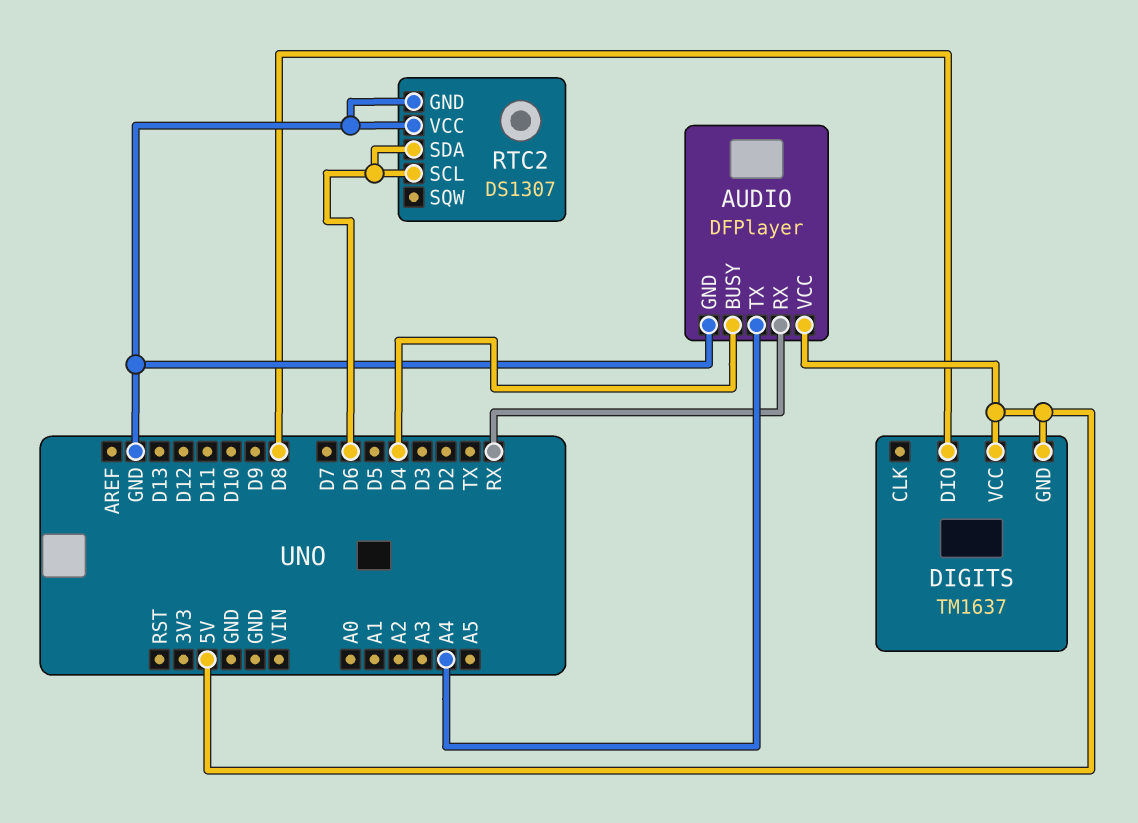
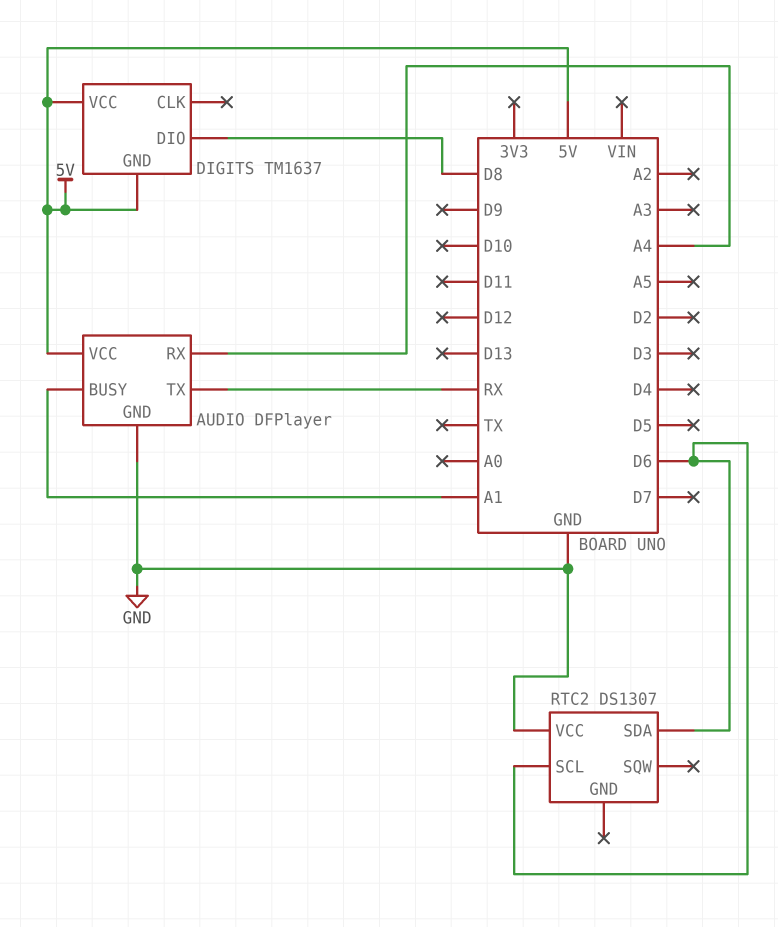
AUDIO pin BUSY: D4 -> A1
AUDIO pin RX: RX -> A4
AUDIO pin TX: A4 -> RX
RTC2 pin GND: GND -> none

